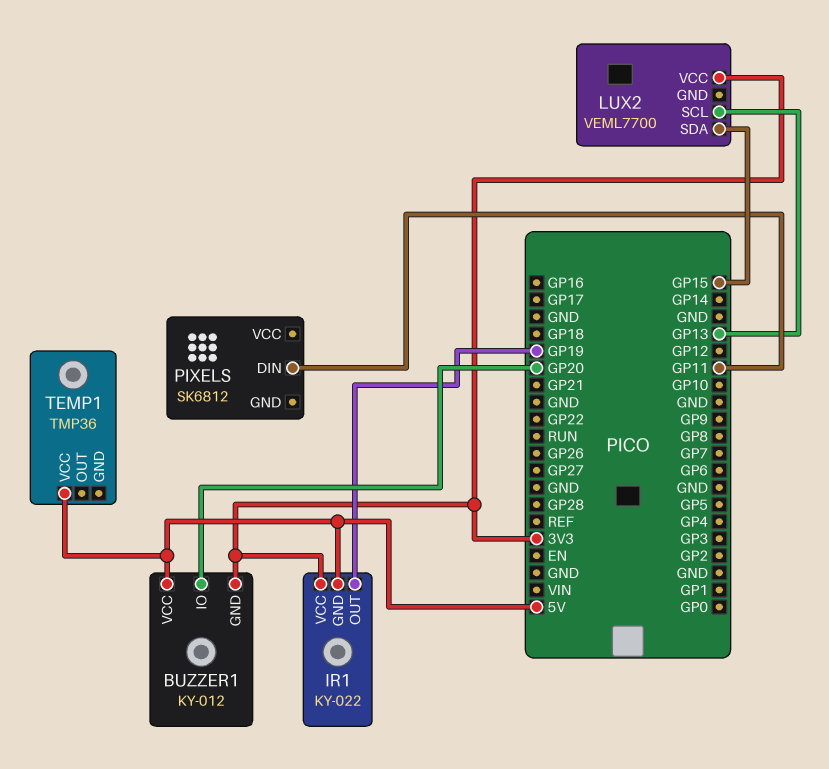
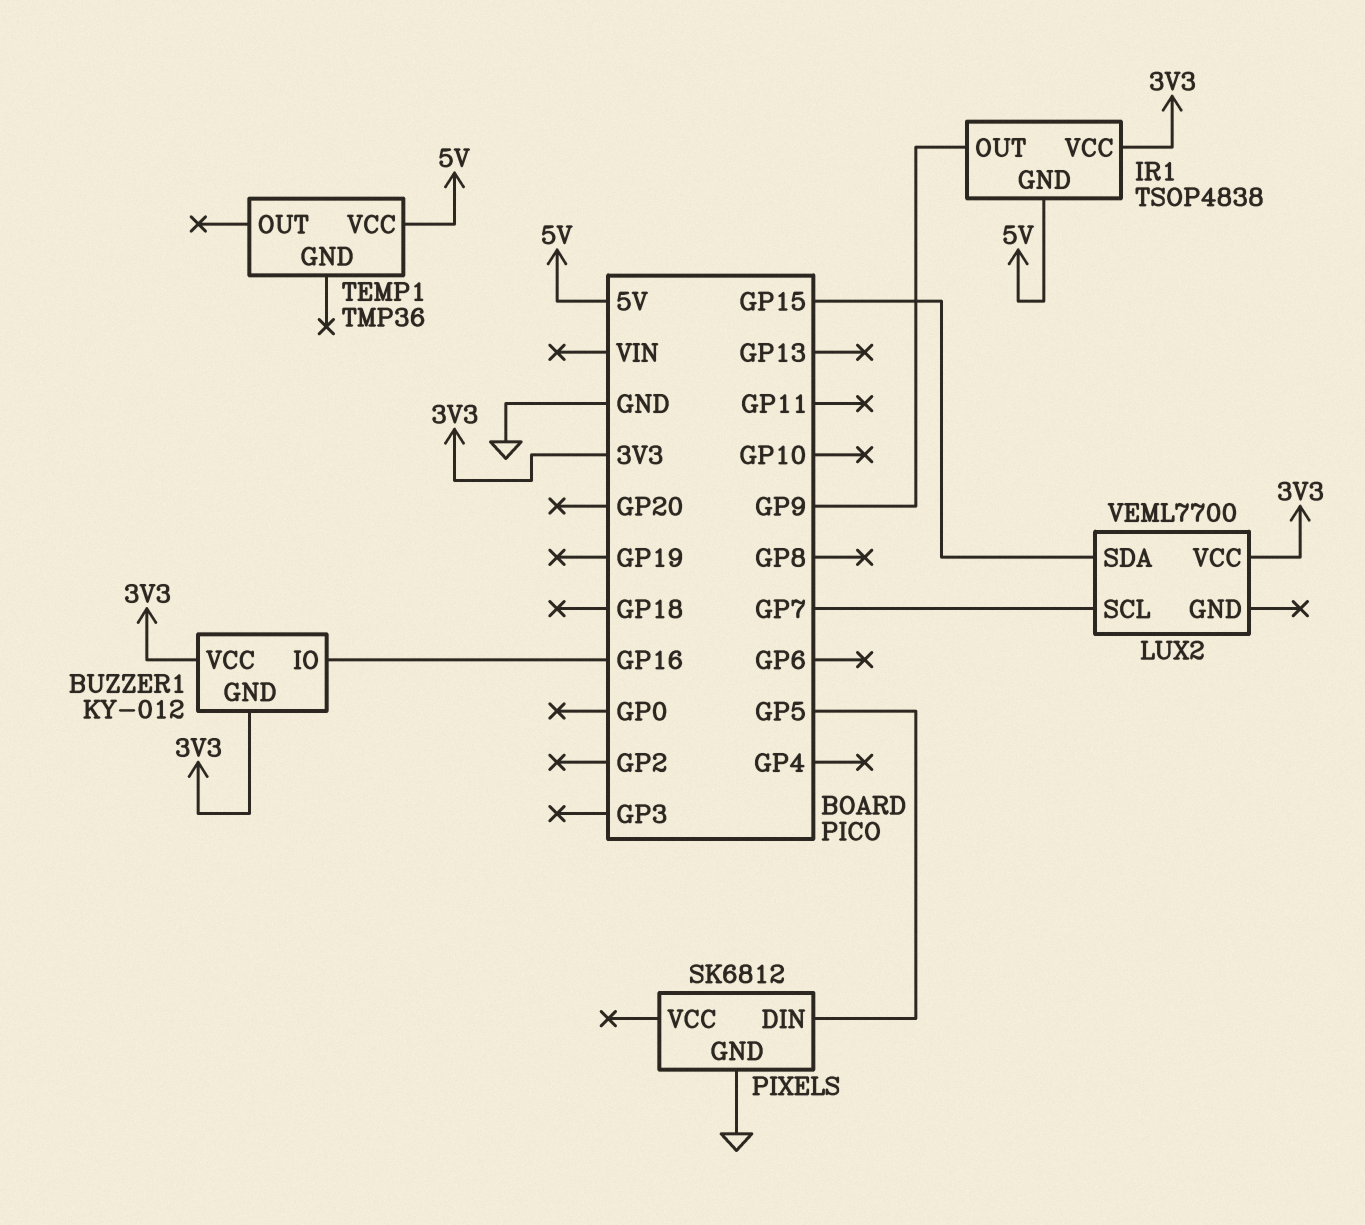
BUZZER1 pin IO: GP20 -> GP16
BUZZER1 pin VCC: 5V -> 3V3
IR1: KY-022 -> TSOP4838
IR1 pin OUT: GP19 -> GP9
LUX2 pin SCL: GP13 -> GP7
PIXELS pin DIN: GP11 -> GP5
PIXELS pin GND: none -> GND

